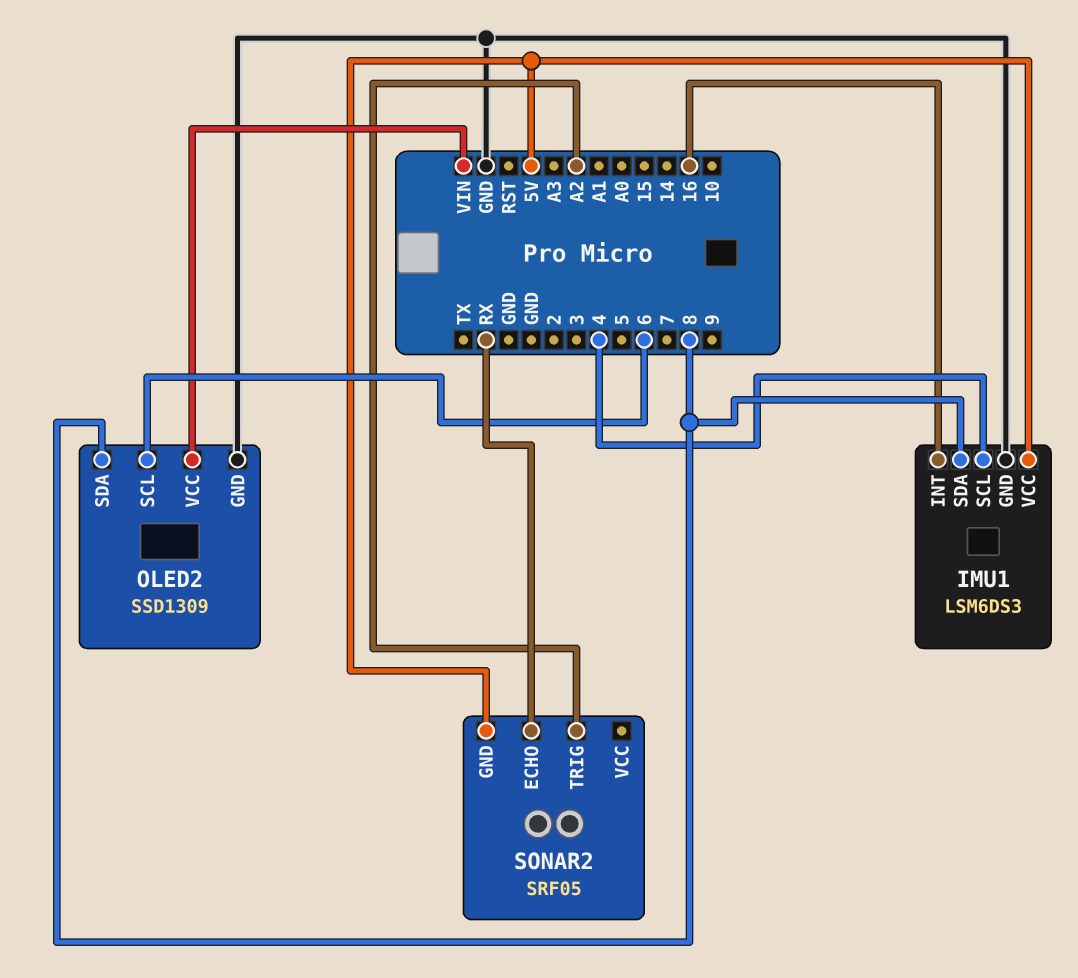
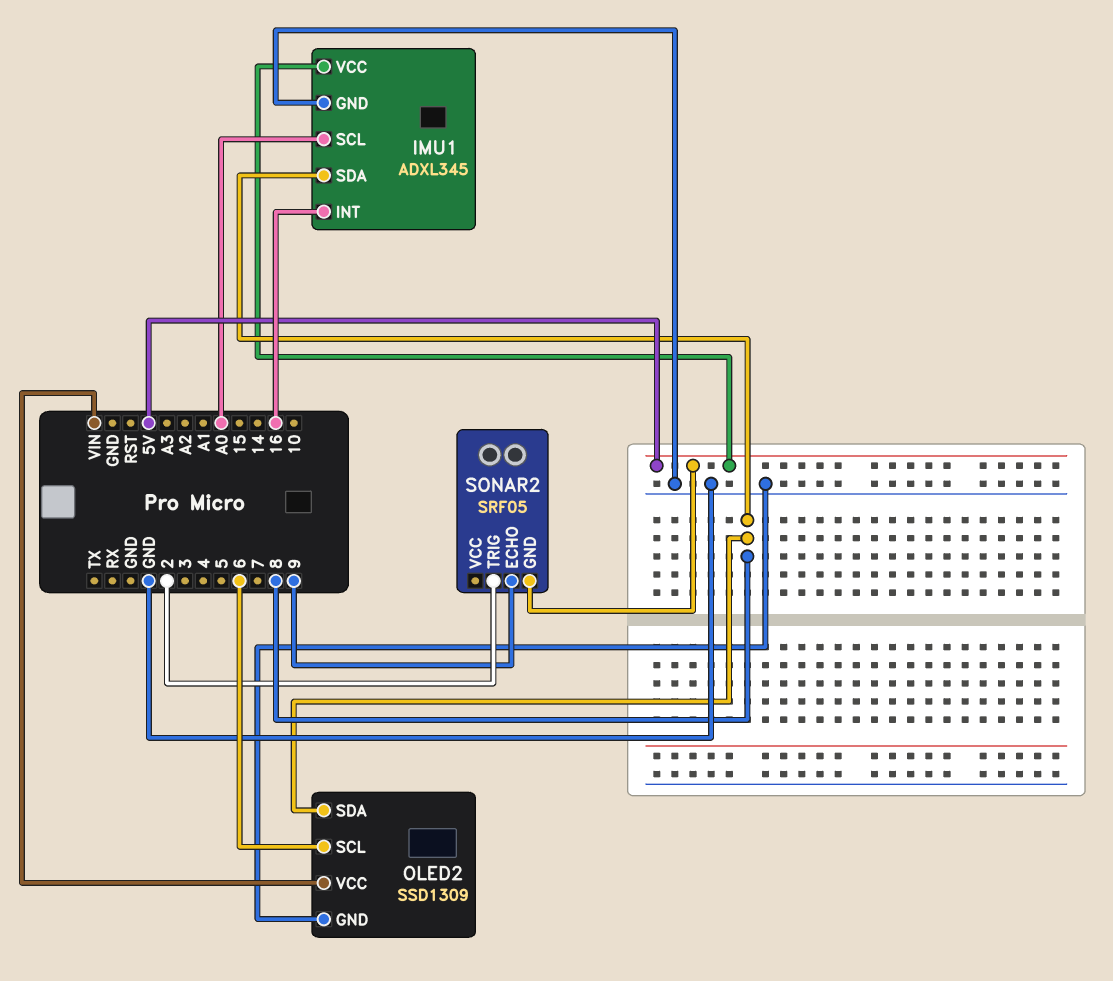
IMU1: LSM6DS3 -> ADXL345
IMU1 pin SCL: 4 -> A0
SONAR2 pin ECHO: RX -> 9
SONAR2 pin TRIG: A2 -> 2

